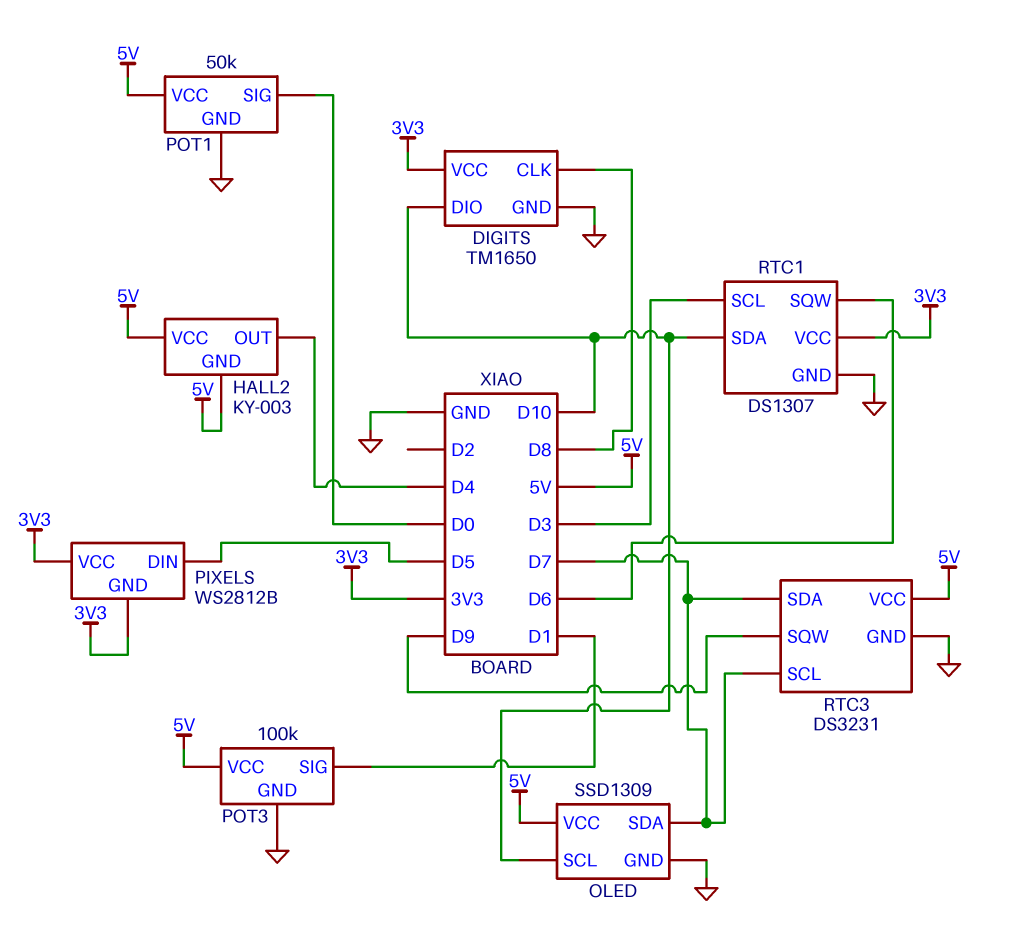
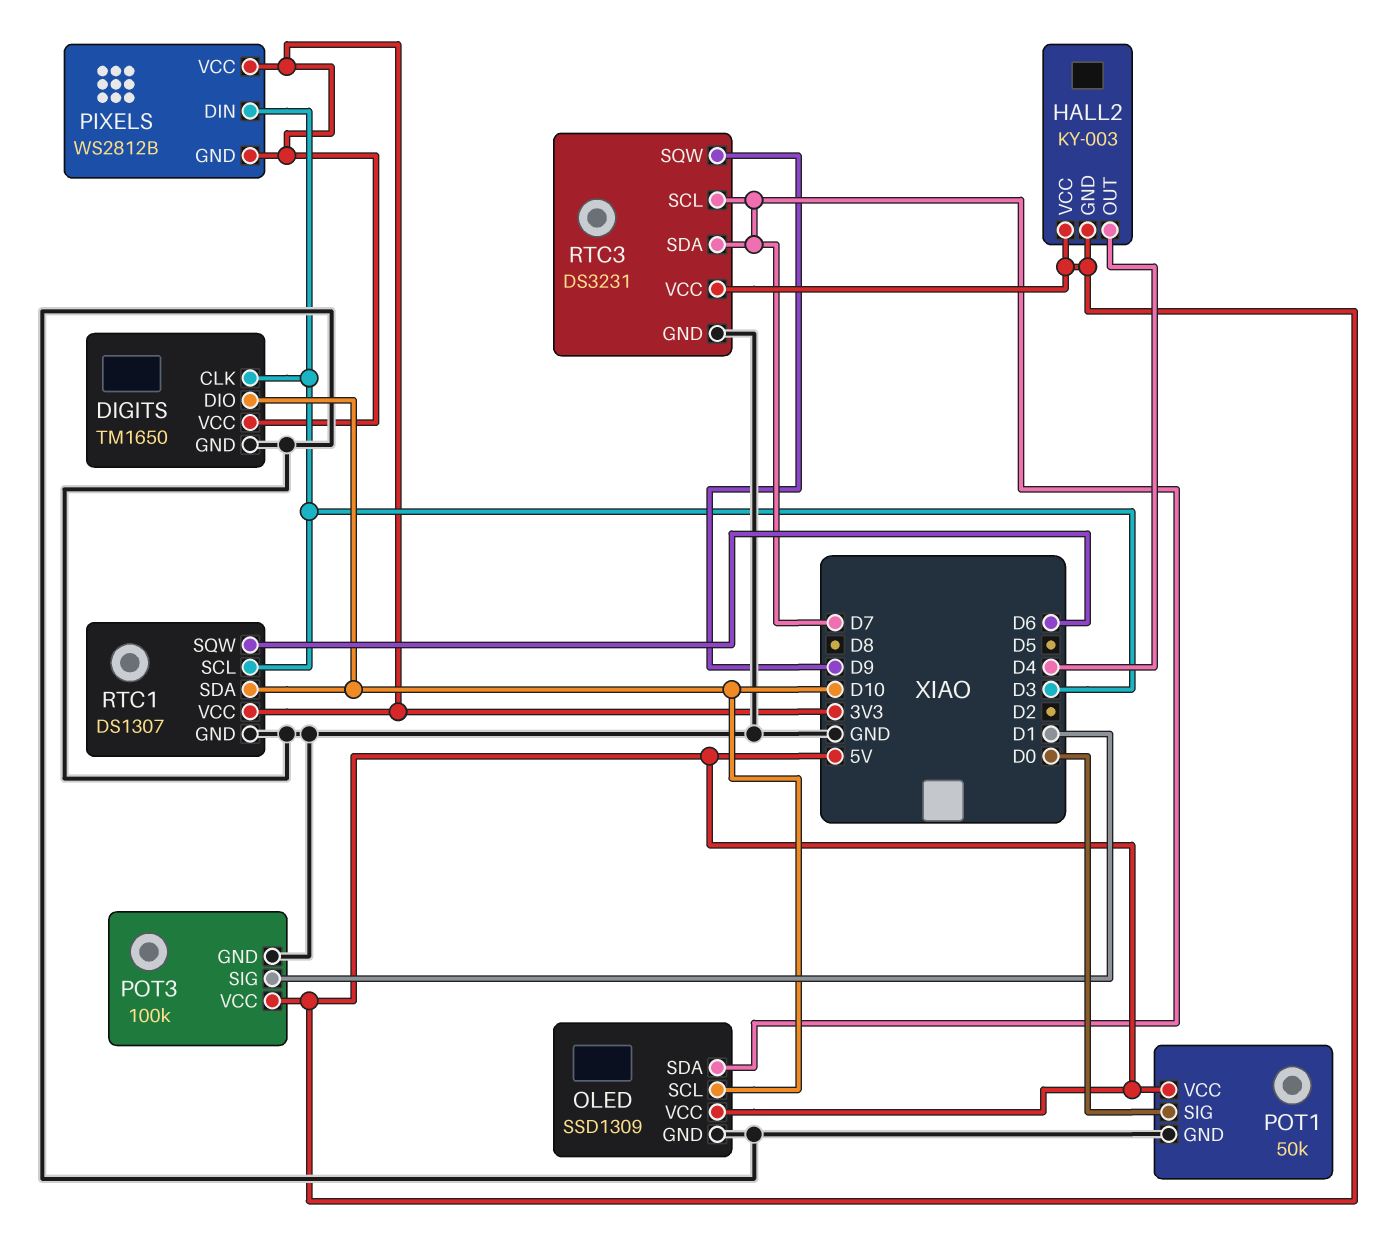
DIGITS pin CLK: D8 -> D3
PIXELS pin DIN: D5 -> D3

